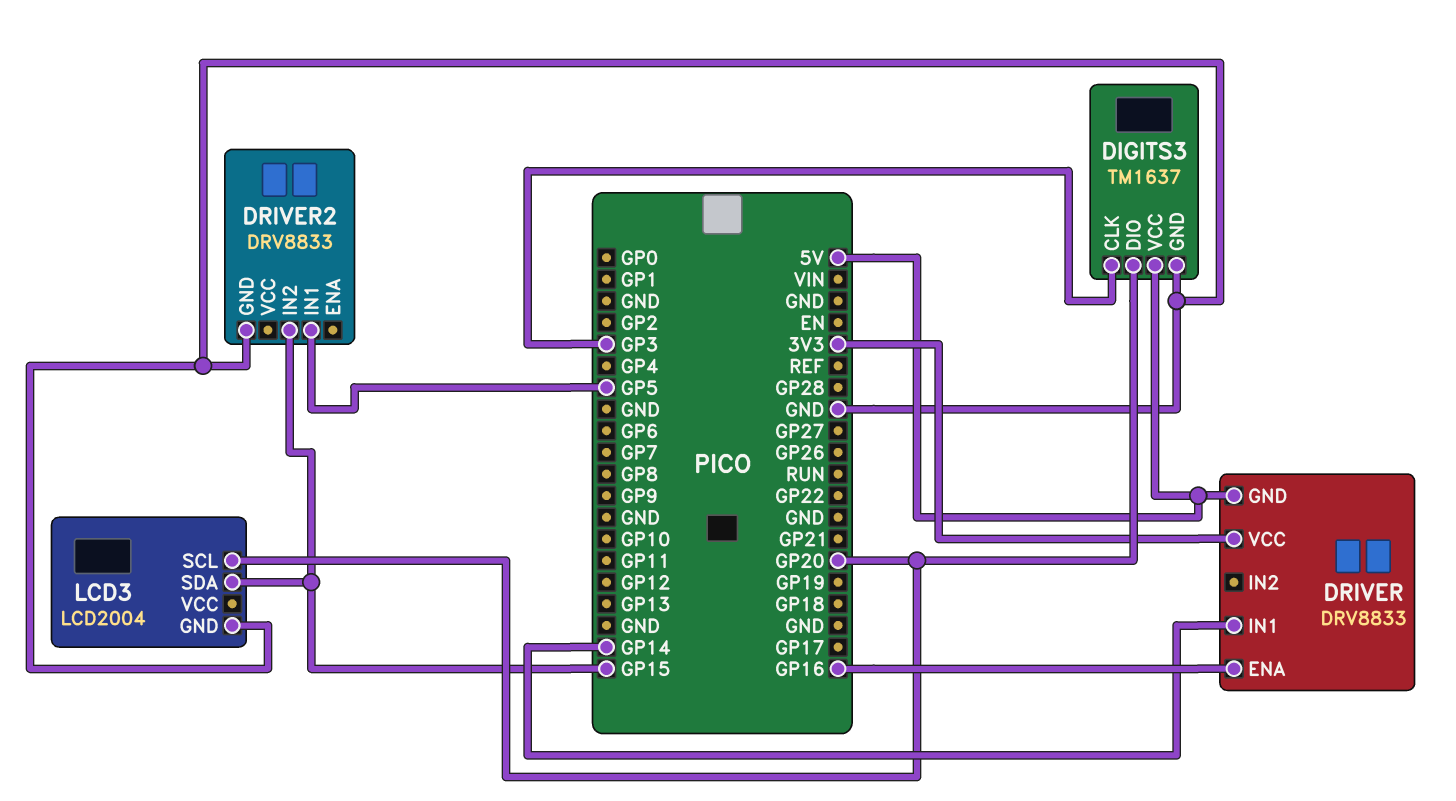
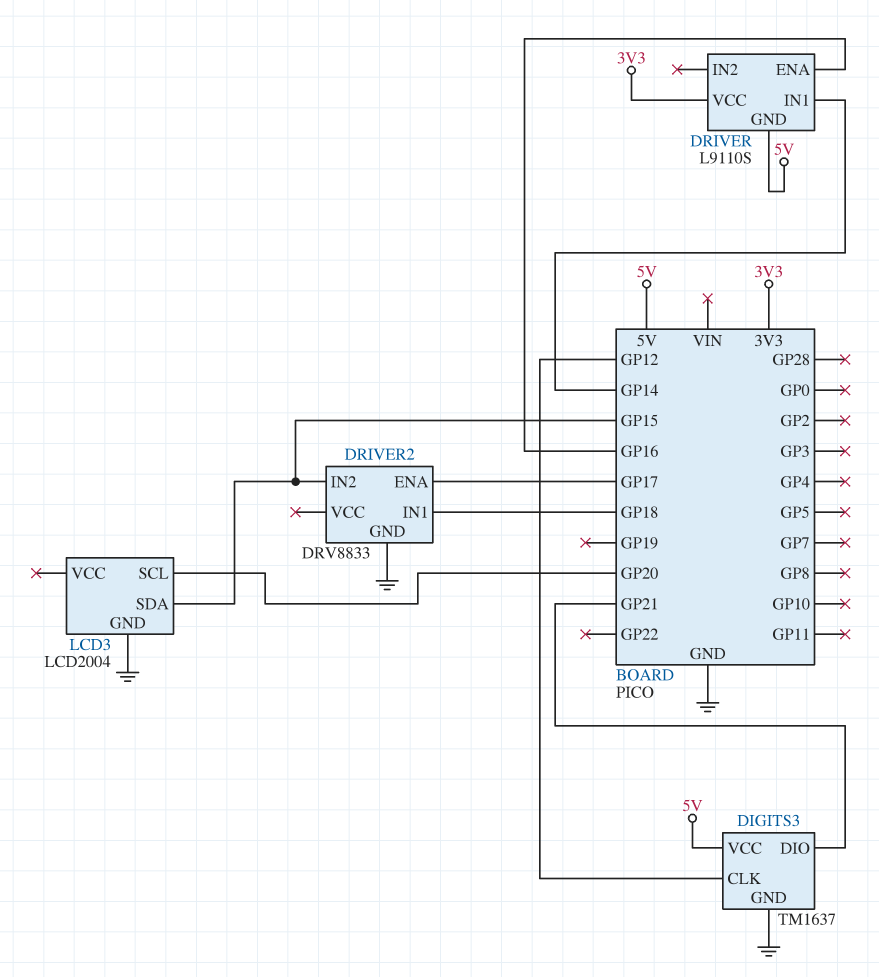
DIGITS3 pin CLK: GP3 -> GP12
DIGITS3 pin DIO: GP20 -> GP21
DRIVER: DRV8833 -> L9110S
DRIVER2 pin ENA: none -> GP17
DRIVER2 pin IN1: GP5 -> GP18

